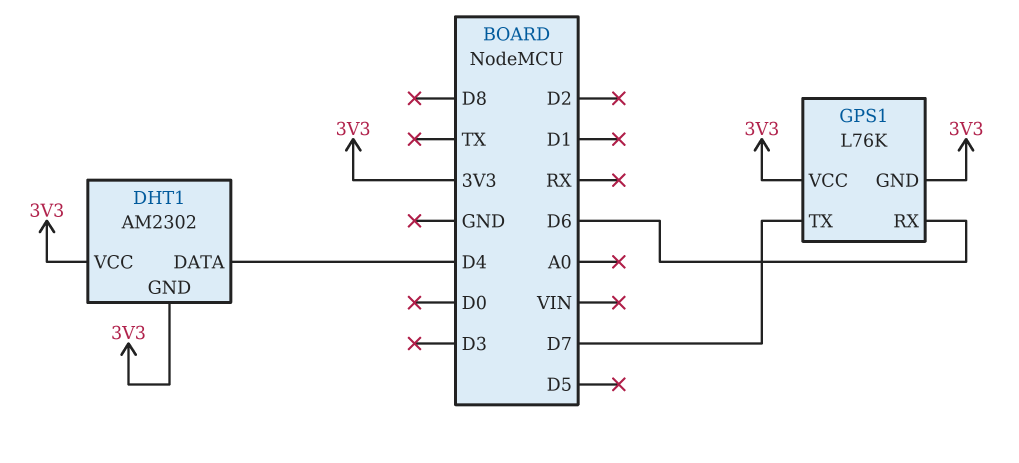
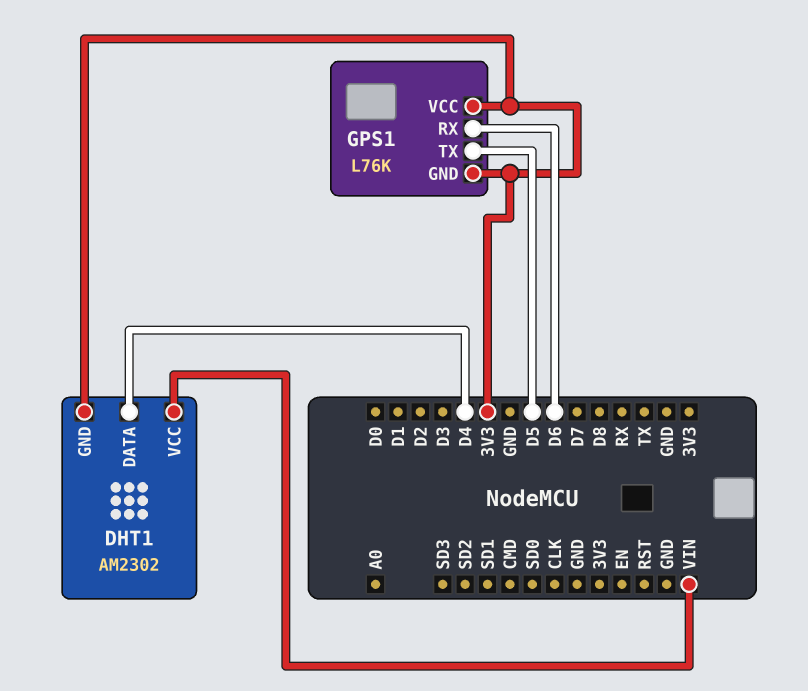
DHT1 pin VCC: 3V3 -> VIN
GPS1 pin TX: D7 -> D5

